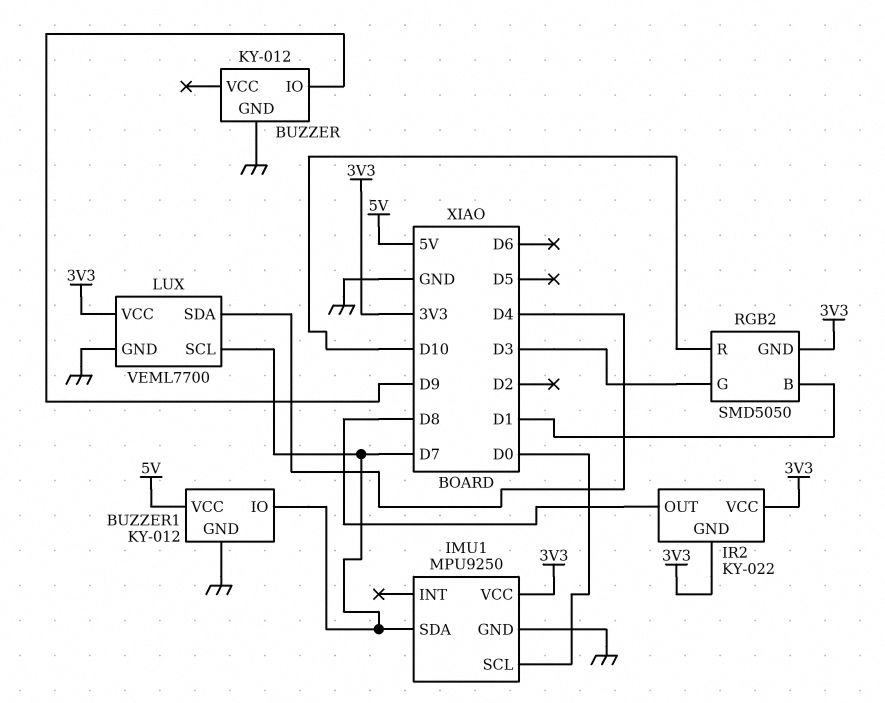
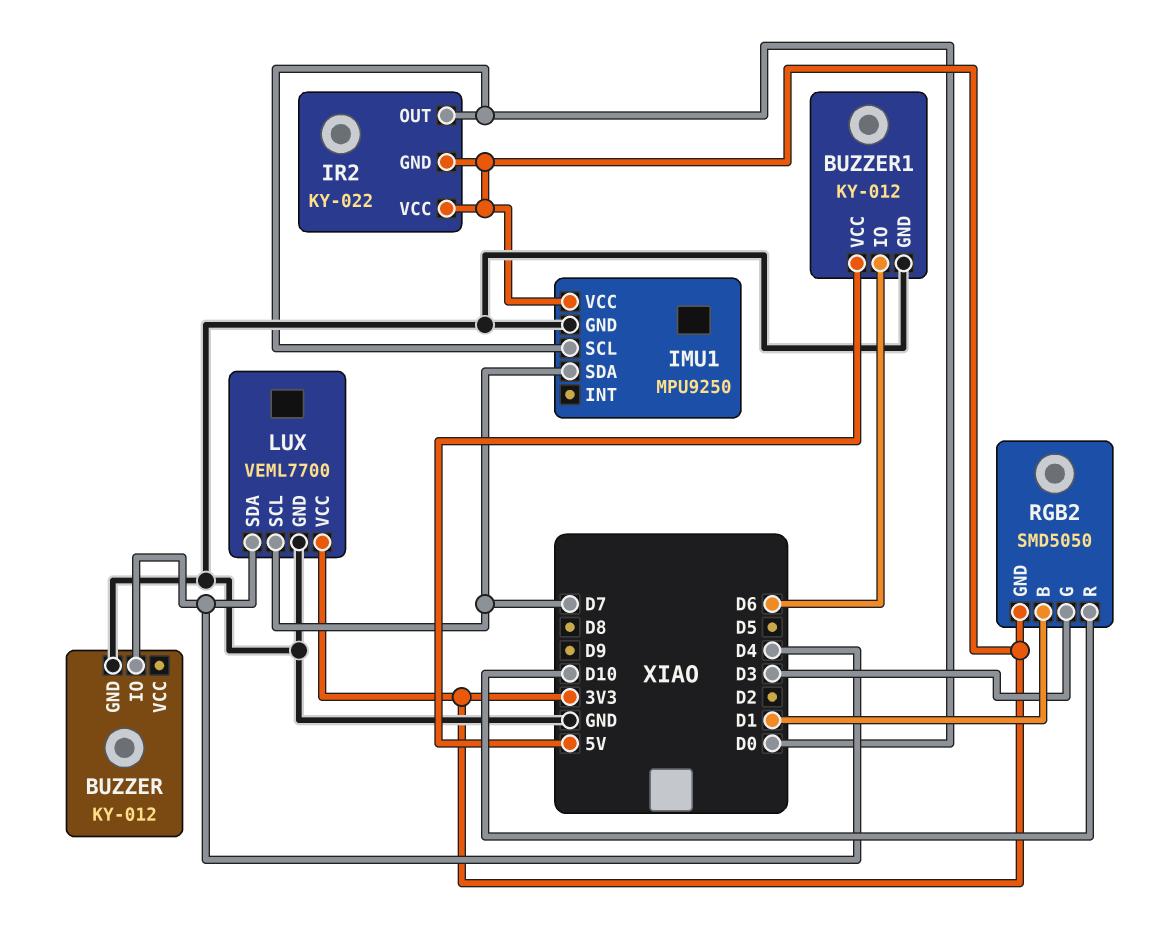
BUZZER pin IO: D9 -> D4
BUZZER1 pin IO: D7 -> D6
IR2 pin OUT: D8 -> D0

